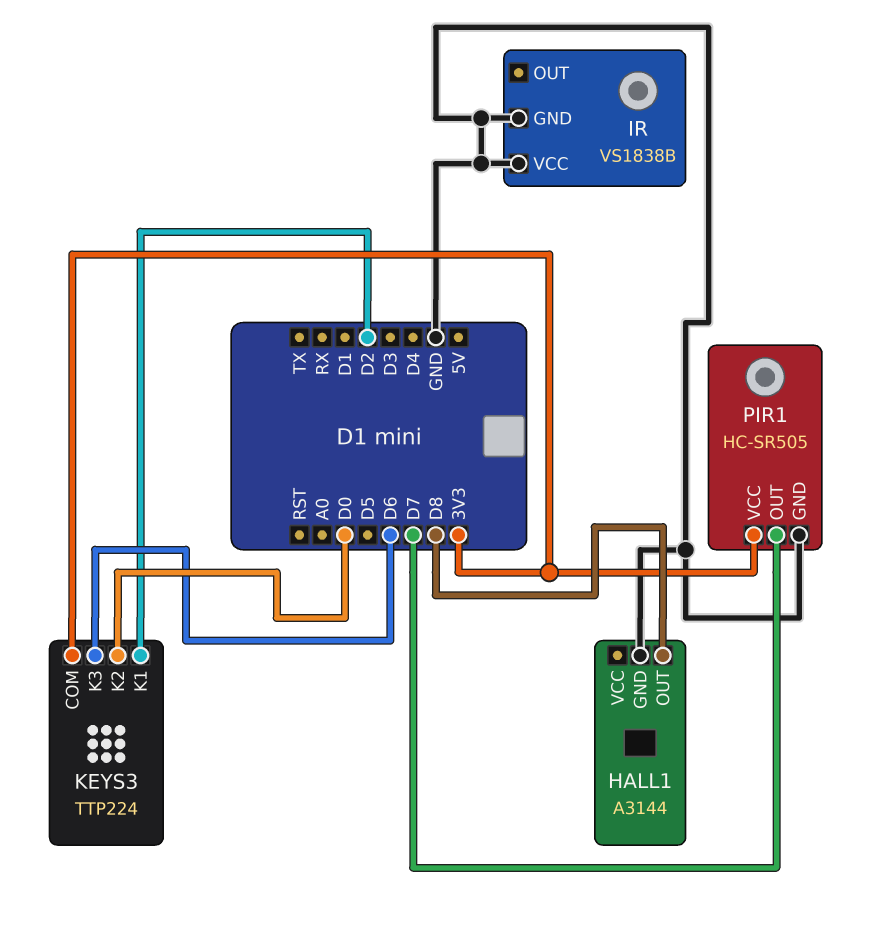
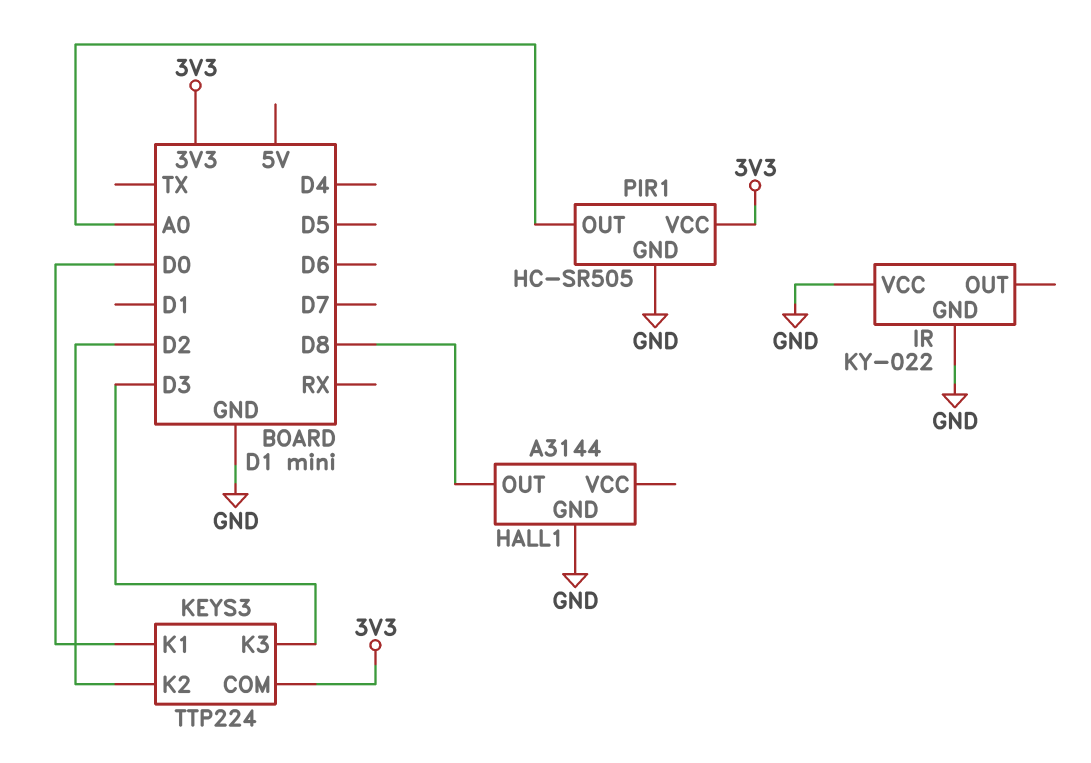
IR: VS1838B -> KY-022
KEYS3 pin K1: D2 -> D0
KEYS3 pin K2: D0 -> D2
KEYS3 pin K3: D6 -> D3
PIR1 pin OUT: D7 -> A0

